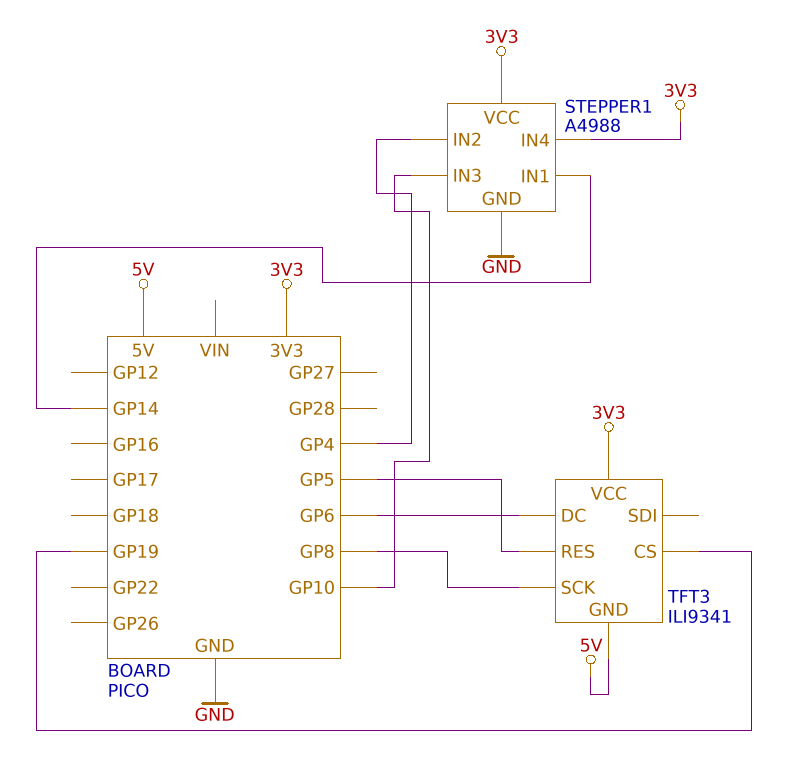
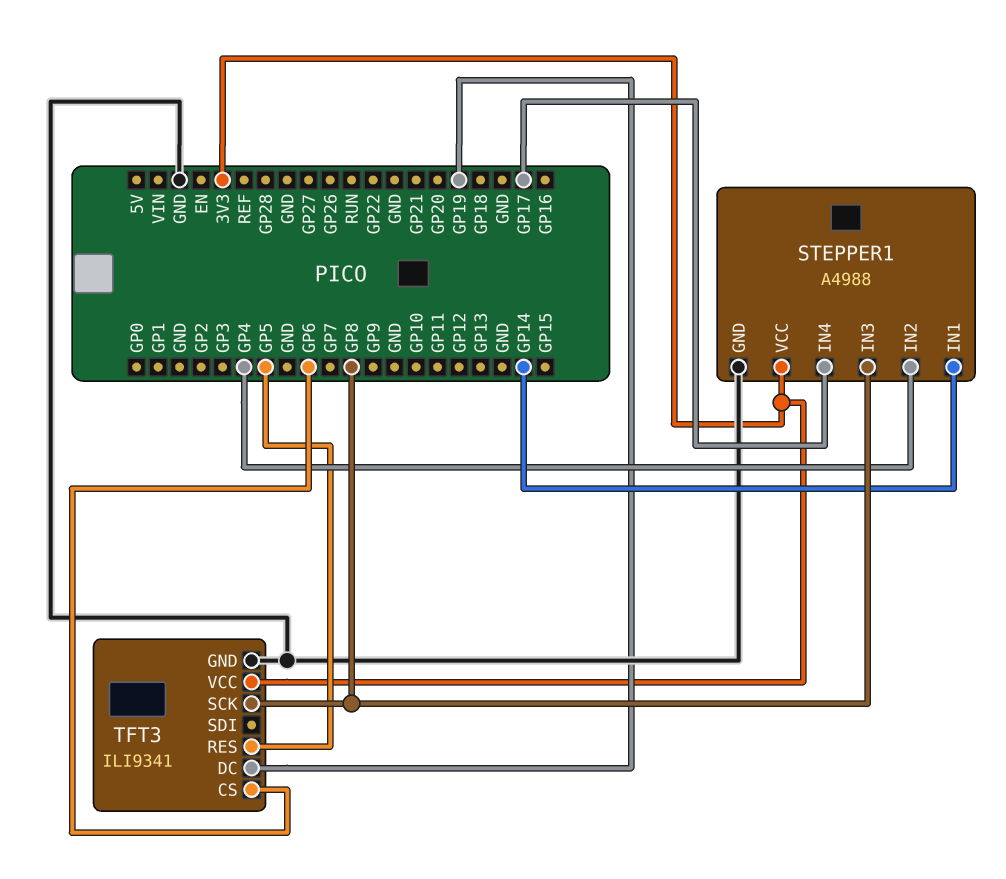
STEPPER1 pin IN3: GP10 -> GP8
STEPPER1 pin IN4: 3V3 -> GP17
TFT3 pin CS: GP19 -> GP6
TFT3 pin DC: GP6 -> GP19
TFT3 pin GND: 5V -> GND

